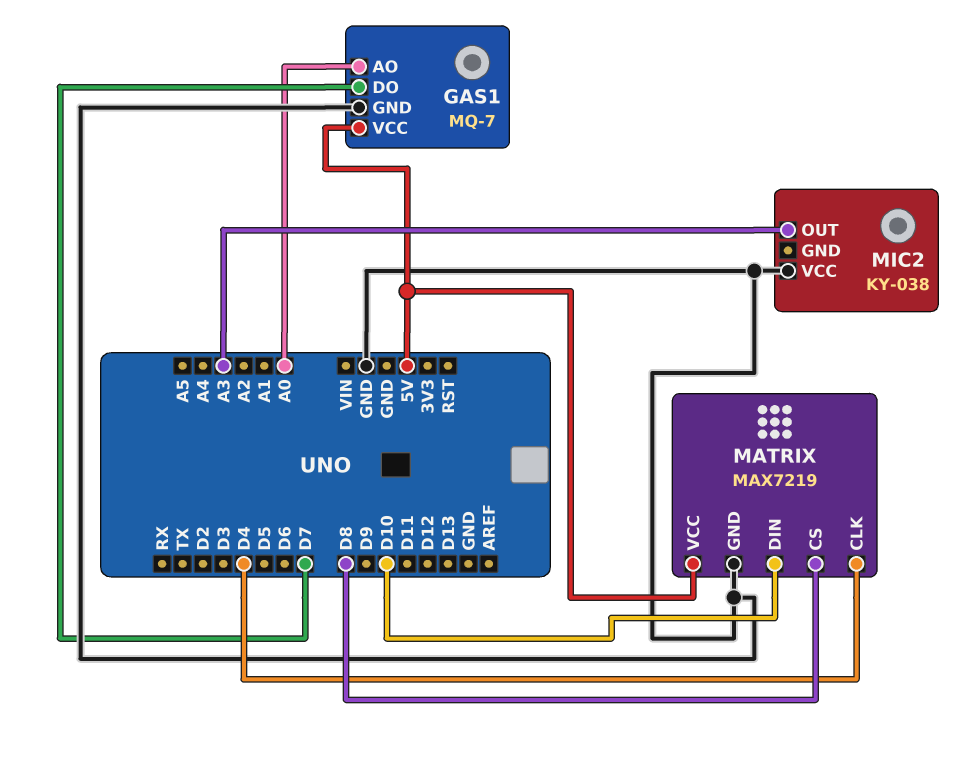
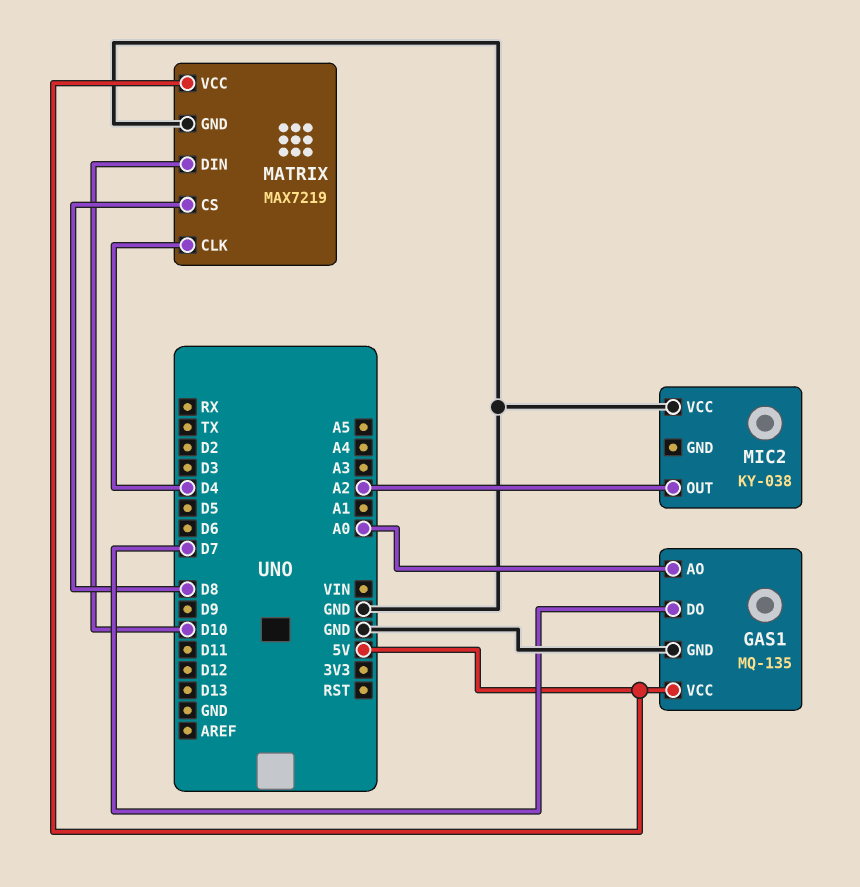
GAS1: MQ-7 -> MQ-135
MIC2 pin OUT: A3 -> A2

